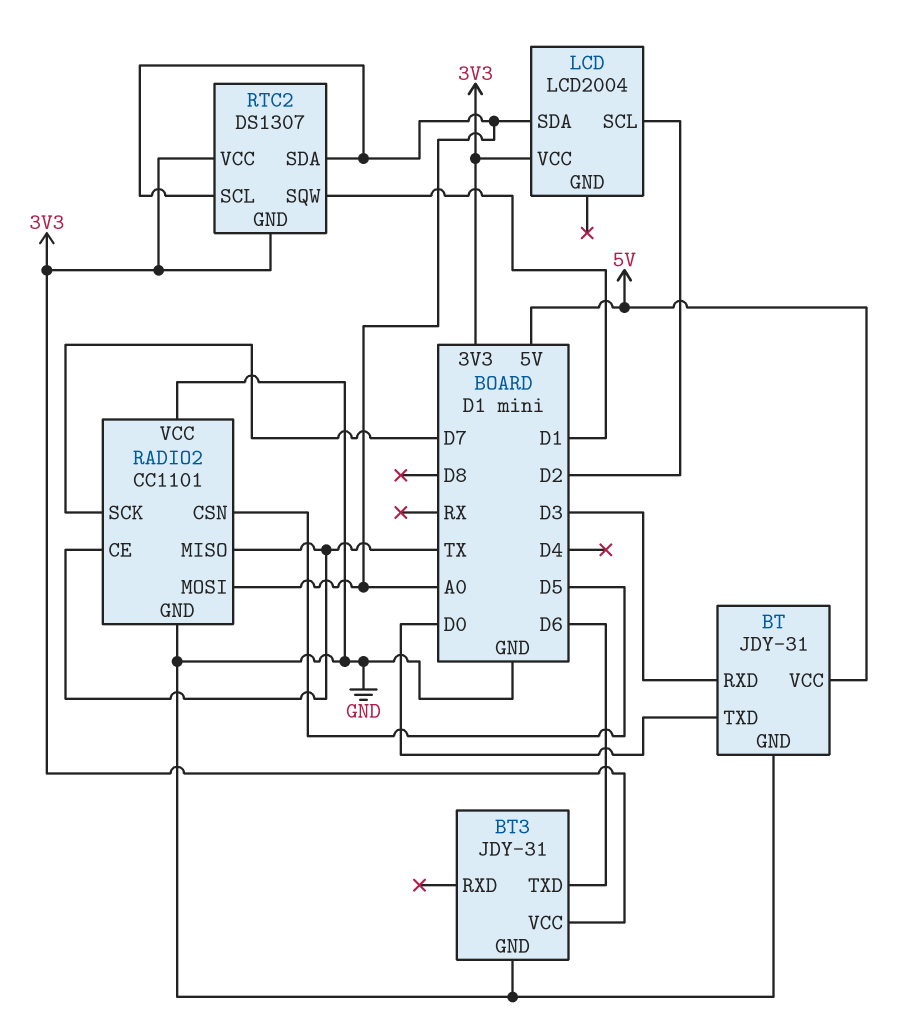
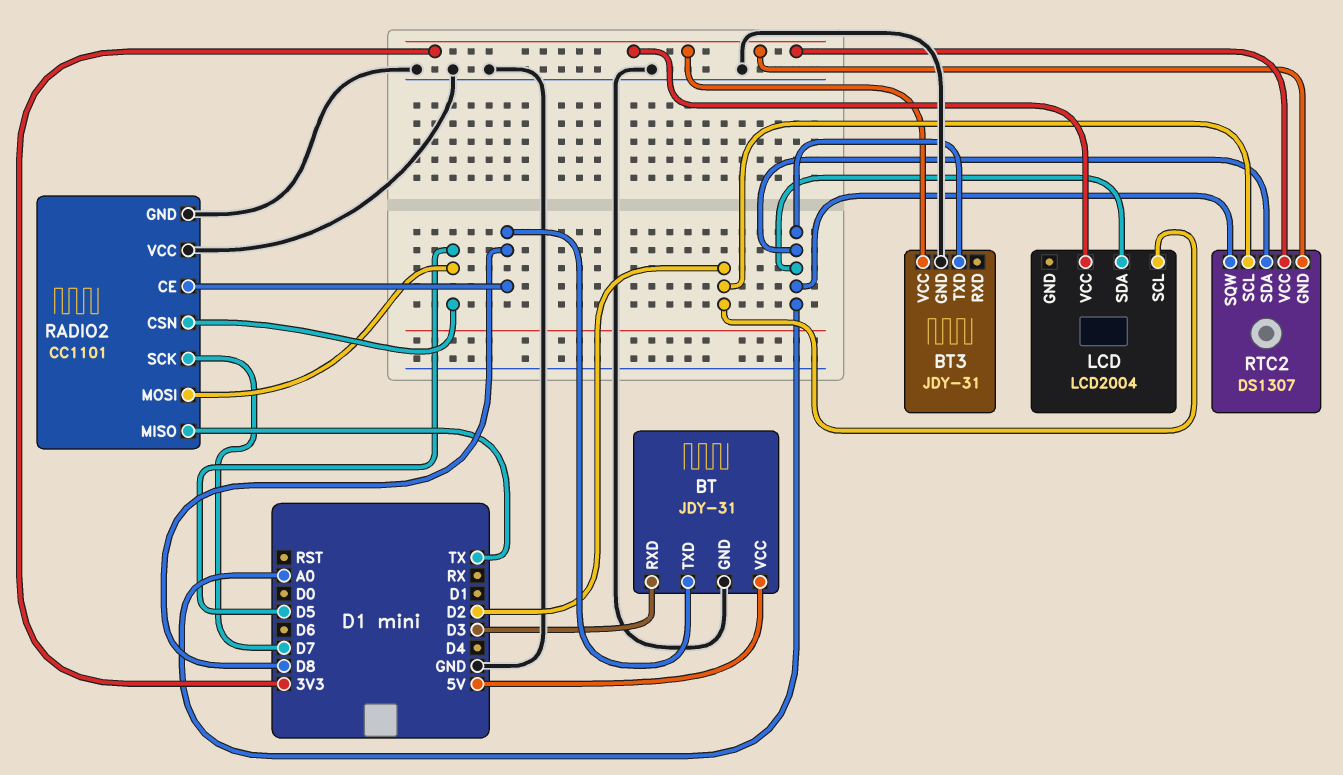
BT pin TXD: D0 -> D8
BT3 pin TXD: D6 -> A0
RADIO2 pin CE: TX -> D8
RADIO2 pin MOSI: A0 -> D5
RTC2 pin SCL: A0 -> D2
RTC2 pin SQW: D1 -> A0

